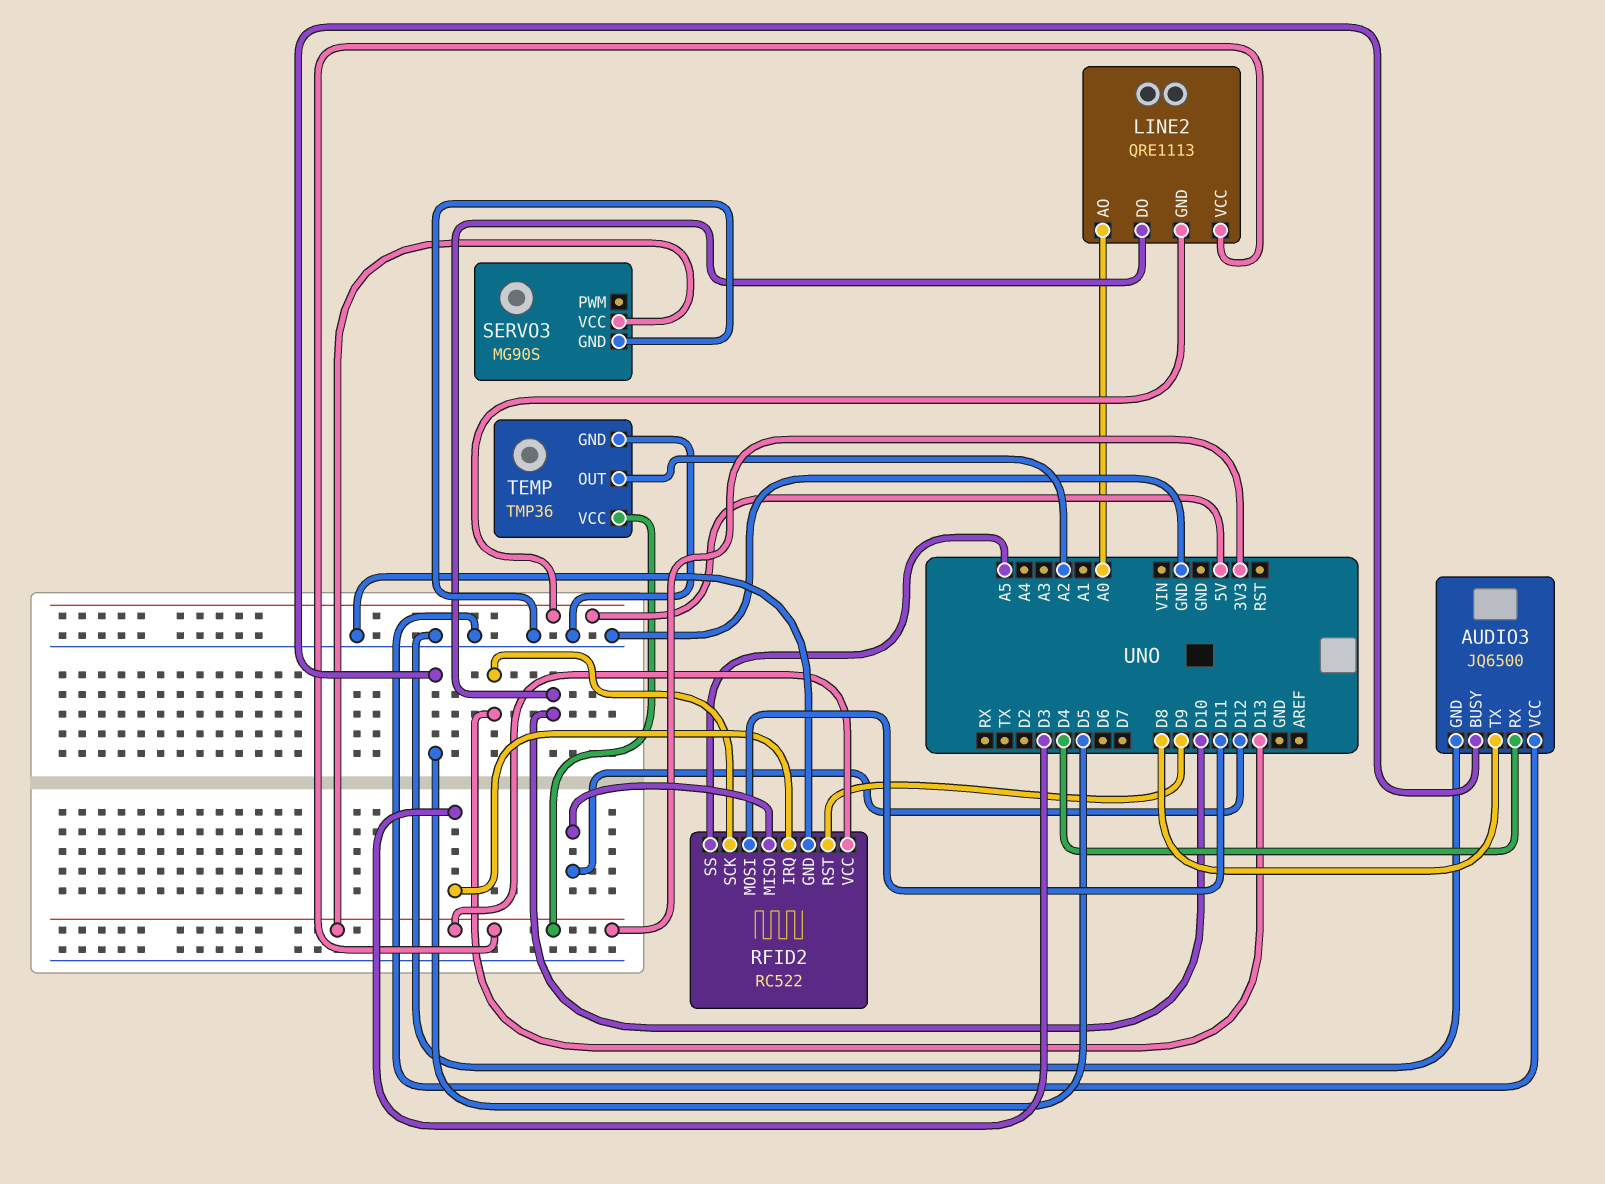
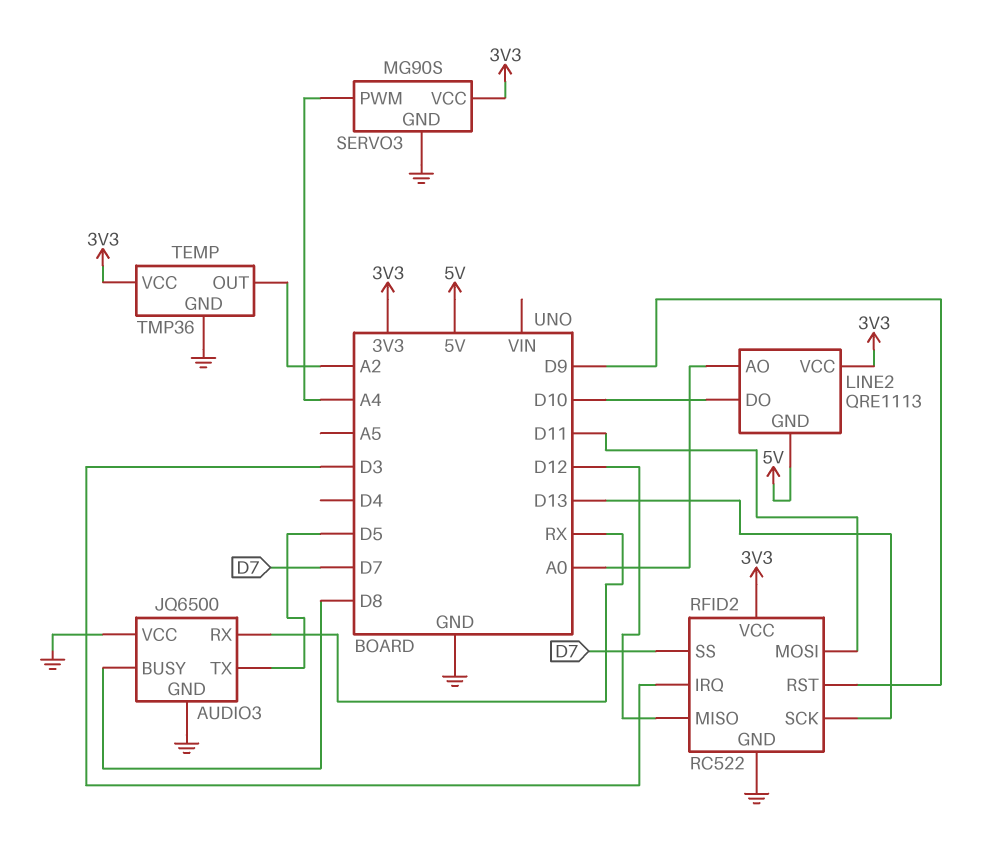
AUDIO3 pin BUSY: D5 -> D8
AUDIO3 pin RX: D4 -> RX
AUDIO3 pin TX: D8 -> D5
RFID2 pin SS: A5 -> D7
SERVO3 pin PWM: none -> A4

